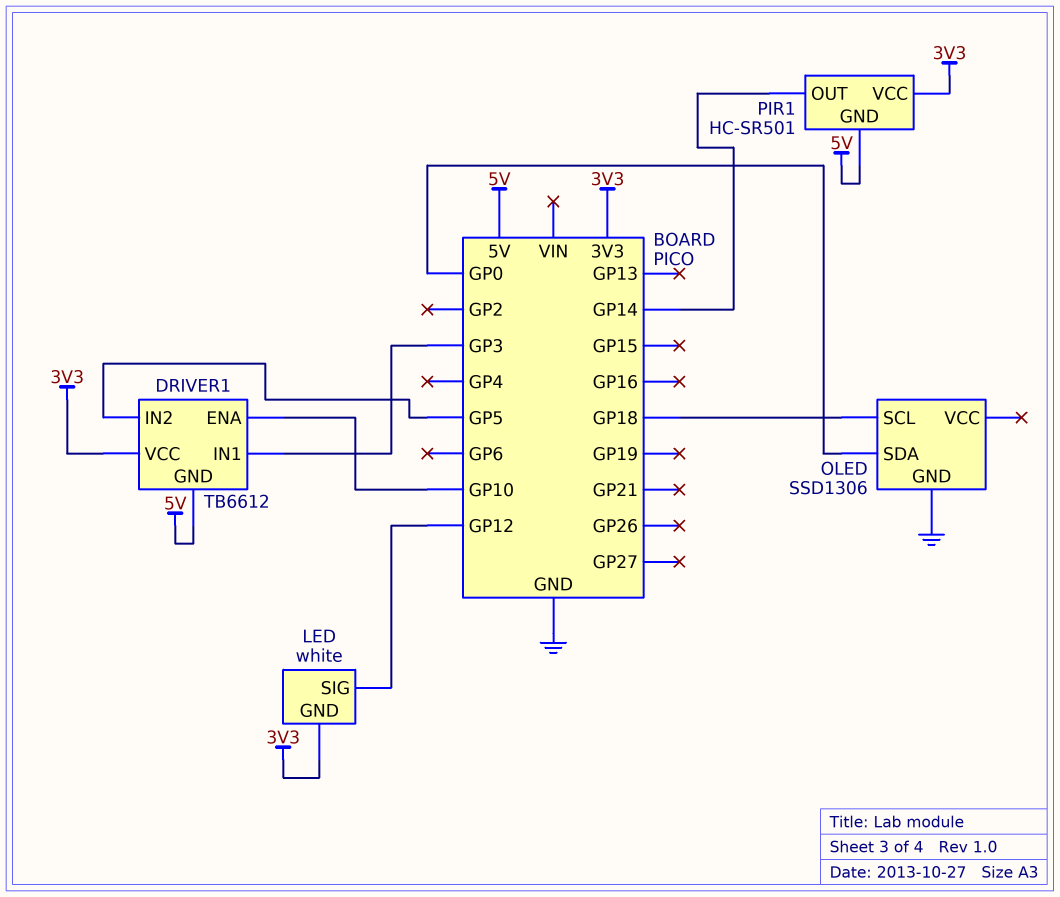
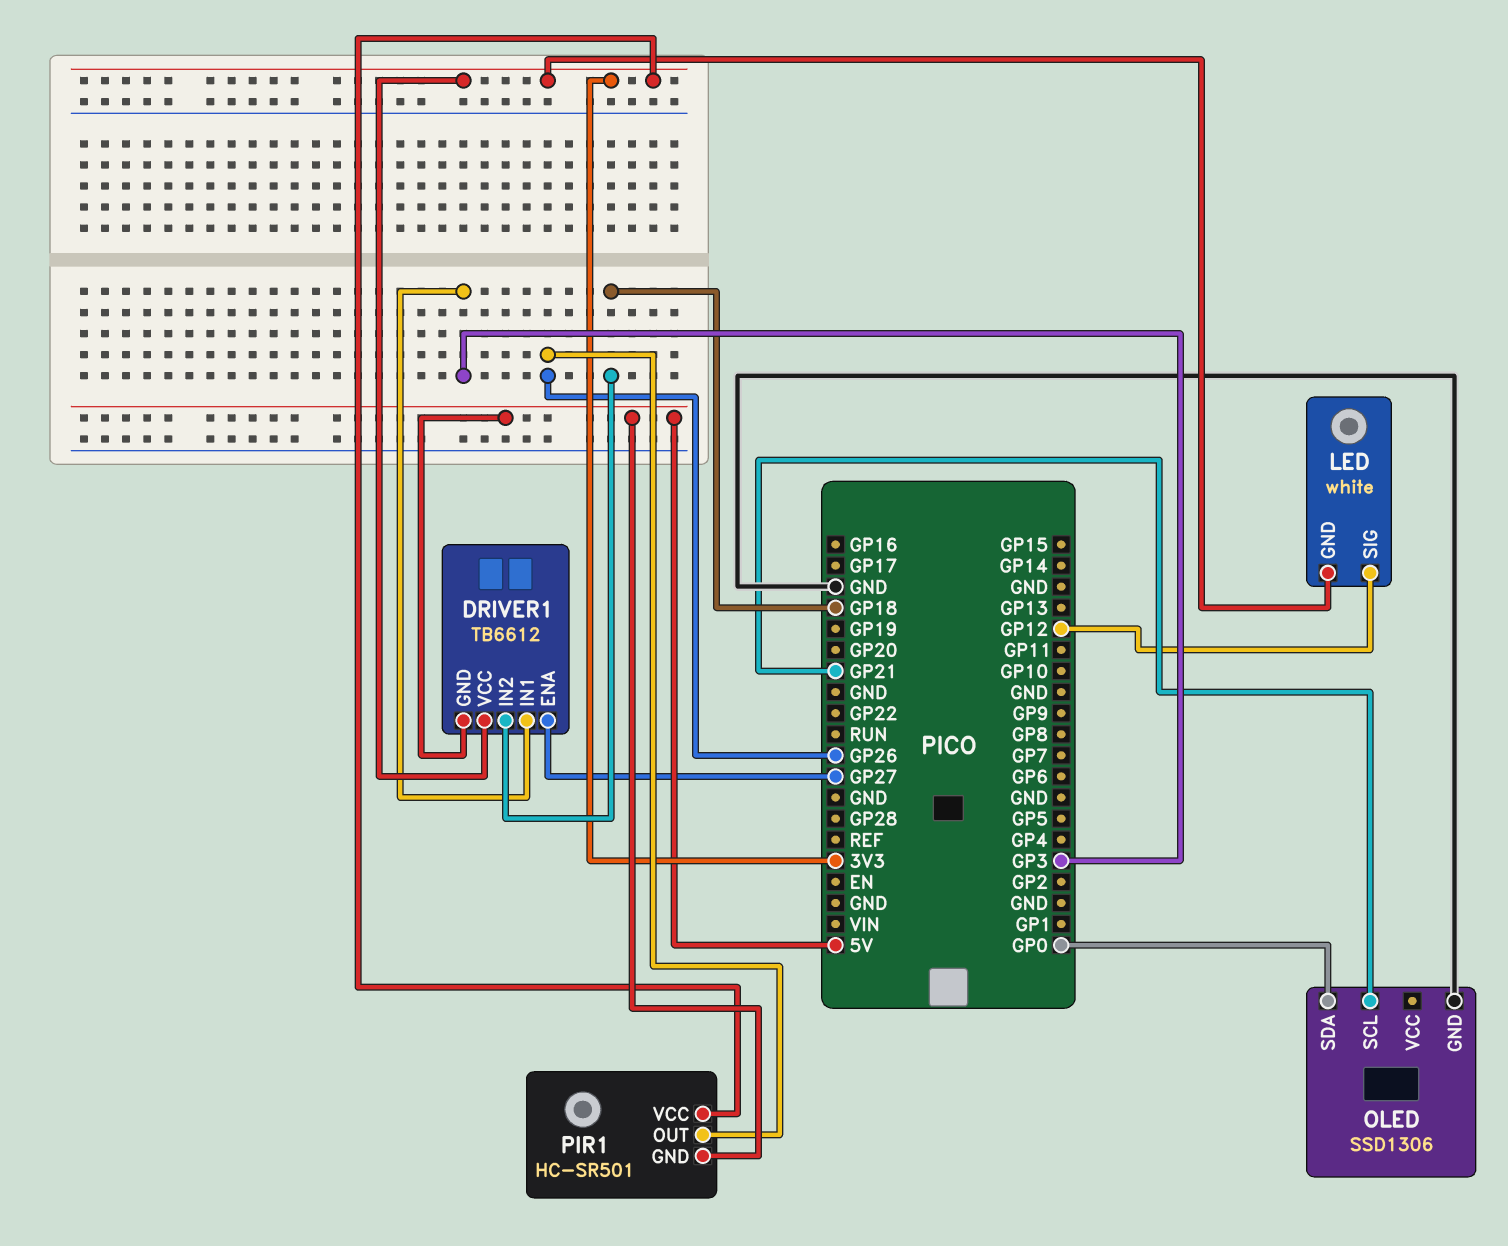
DRIVER1 pin ENA: GP10 -> GP27
DRIVER1 pin IN2: GP5 -> GP18
OLED pin SCL: GP18 -> GP21
PIR1 pin OUT: GP14 -> GP26

